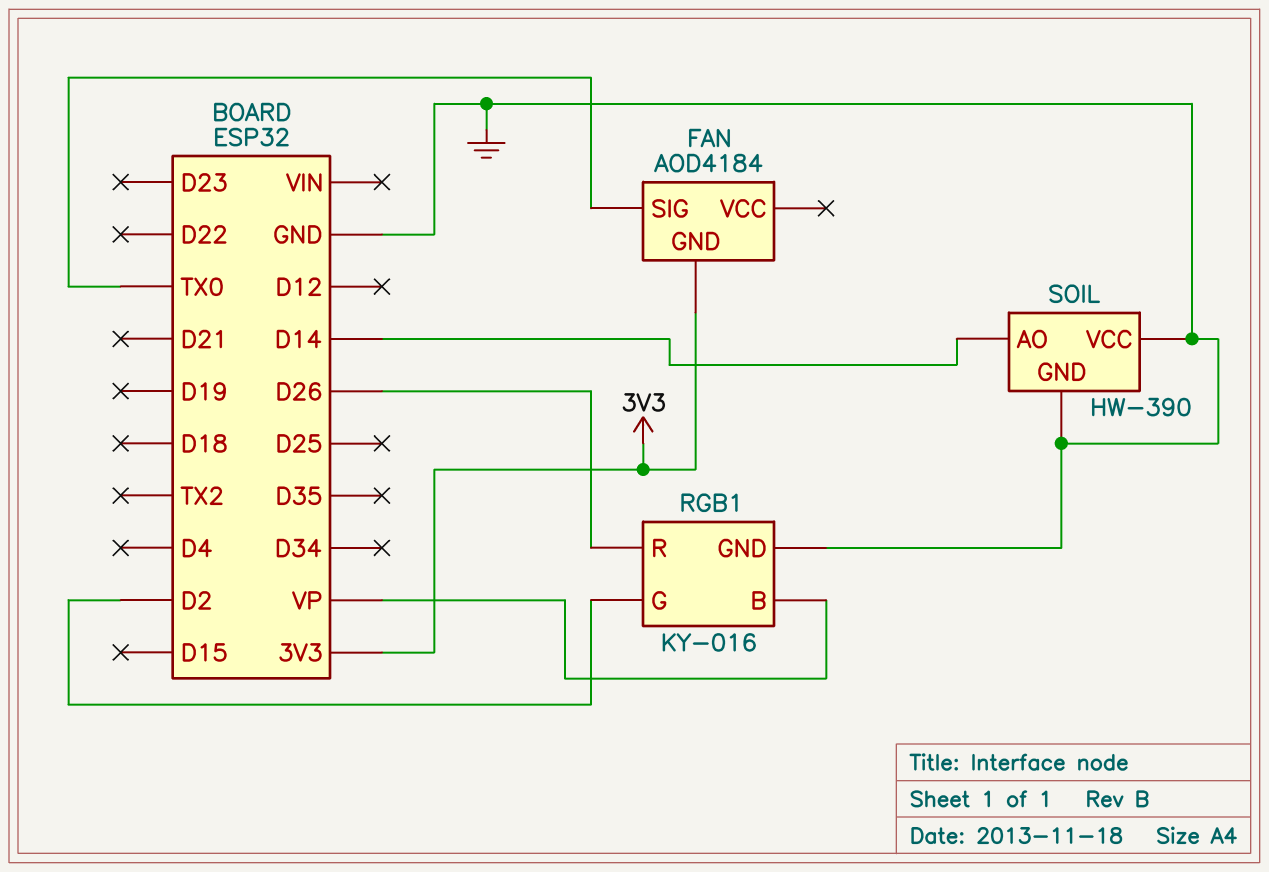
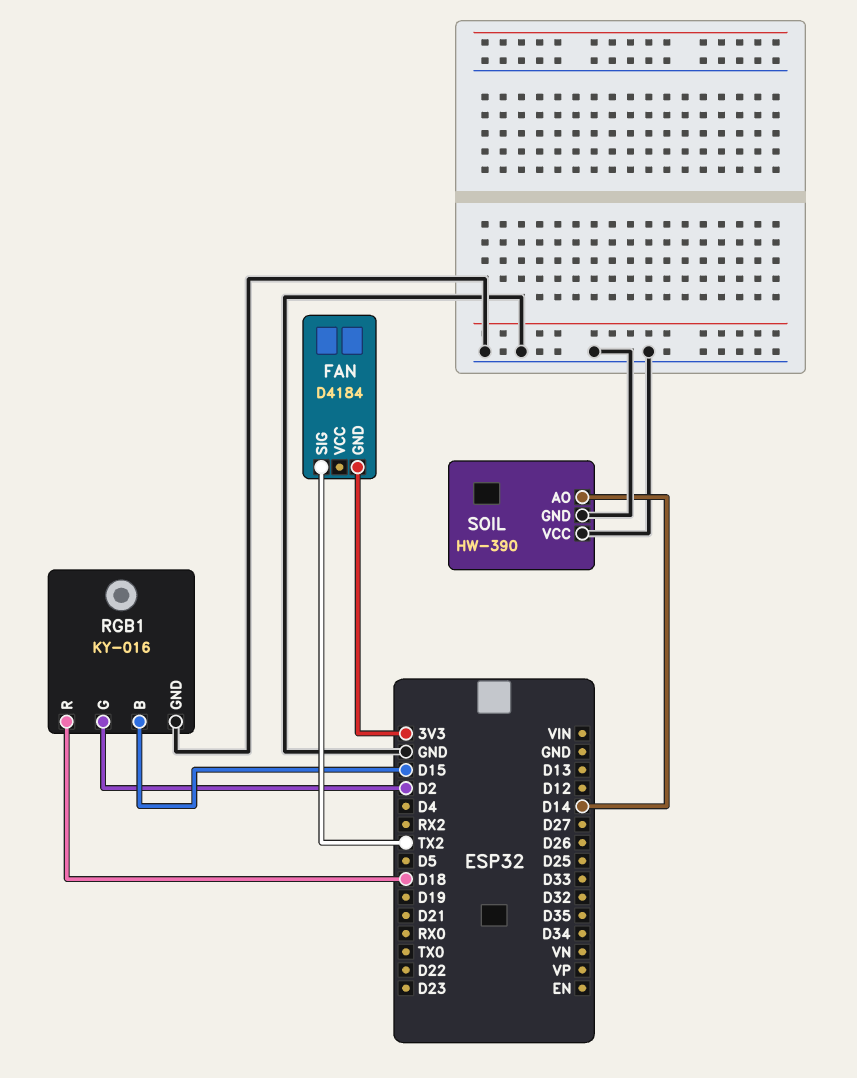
FAN: AOD4184 -> D4184
FAN pin SIG: TX0 -> TX2
RGB1 pin B: VP -> D15
RGB1 pin R: D26 -> D18

